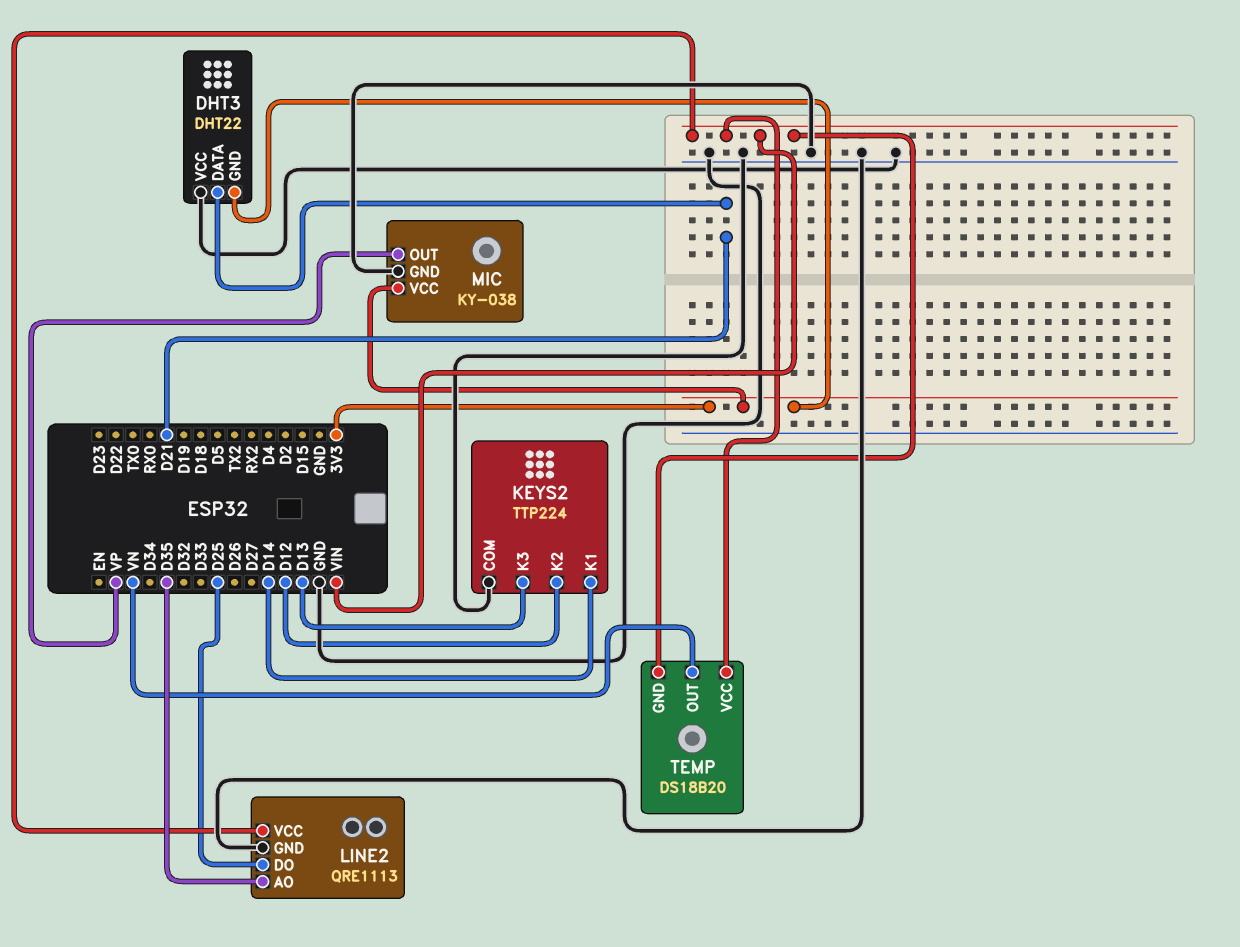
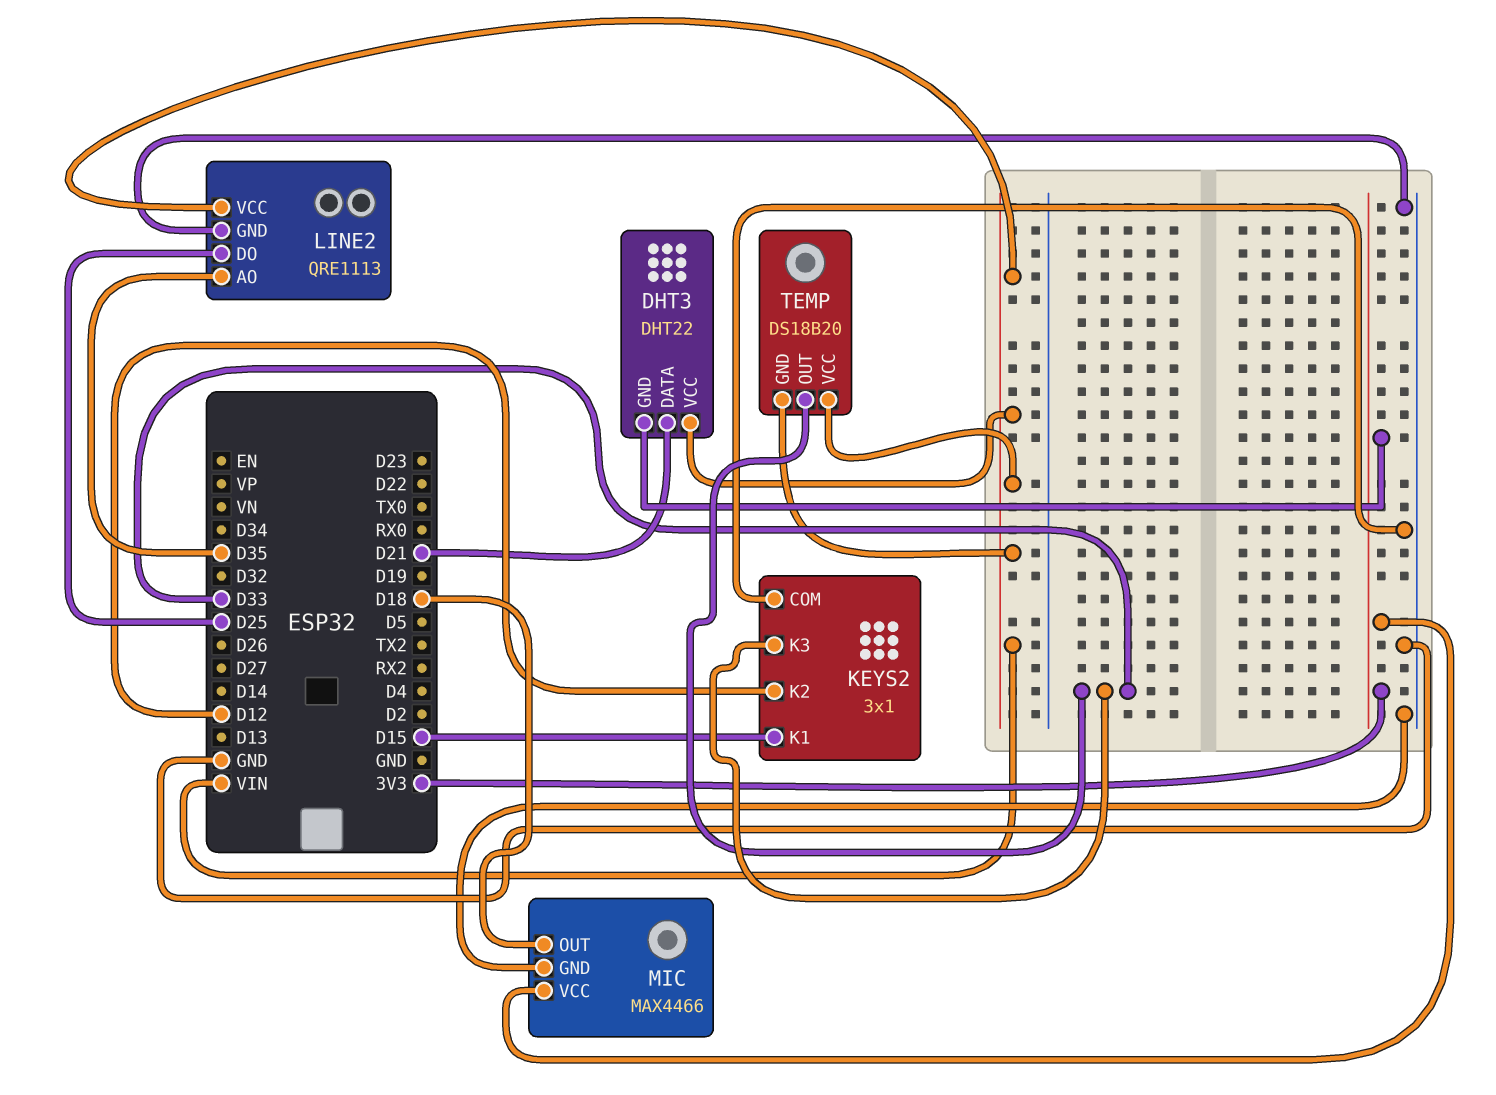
DHT3 pin VCC: GND -> VIN
KEYS2: TTP224 -> 3x1
KEYS2 pin K1: D14 -> D15
KEYS2 pin K3: D13 -> D33
MIC: KY-038 -> MAX4466
MIC pin OUT: VP -> D18
TEMP pin OUT: VN -> D33

